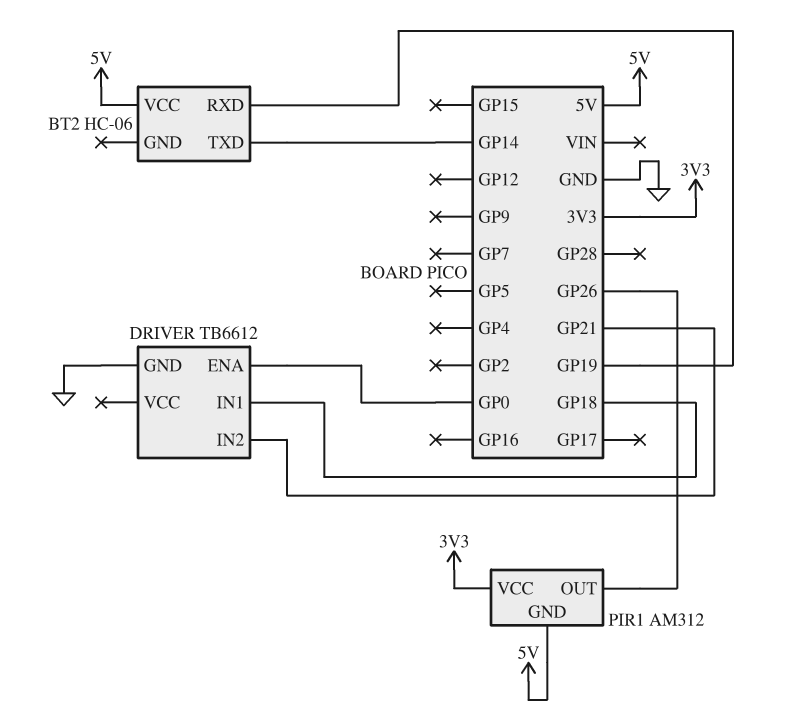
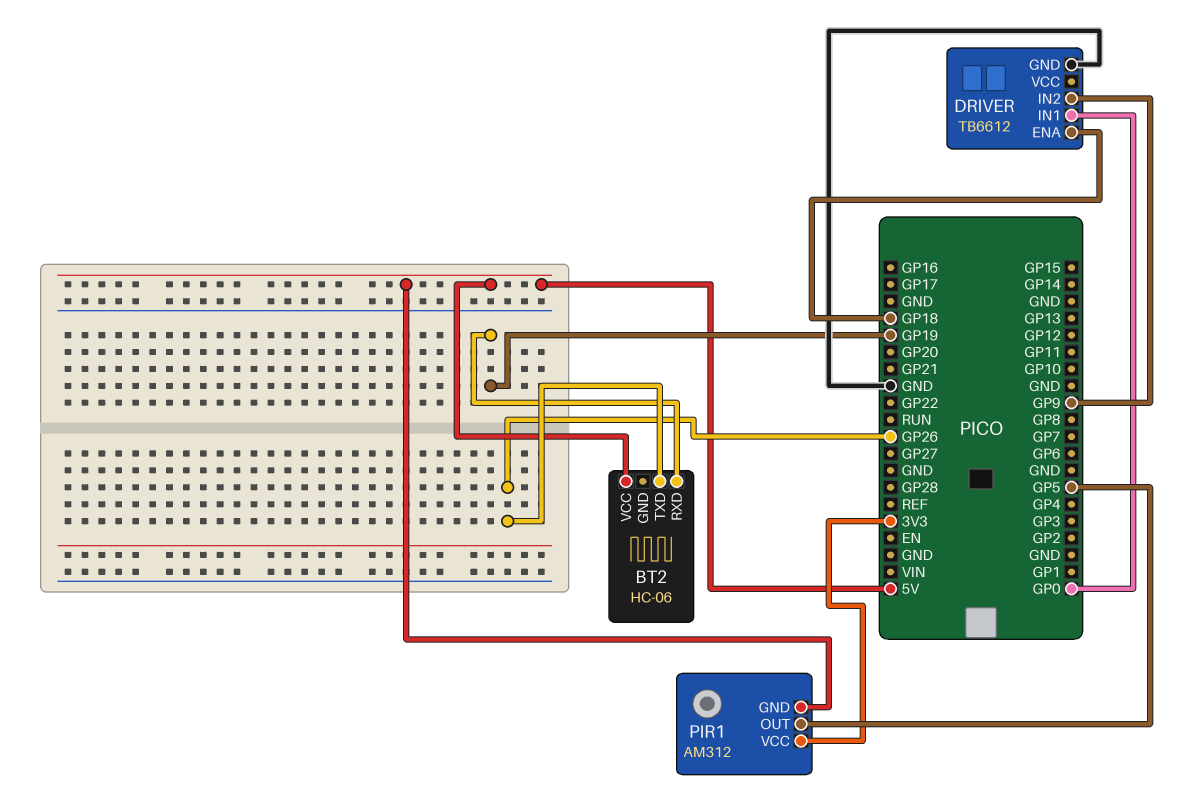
BT2 pin TXD: GP14 -> GP26
DRIVER pin ENA: GP0 -> GP18
DRIVER pin IN1: GP18 -> GP0
DRIVER pin IN2: GP21 -> GP9
PIR1 pin OUT: GP26 -> GP5

